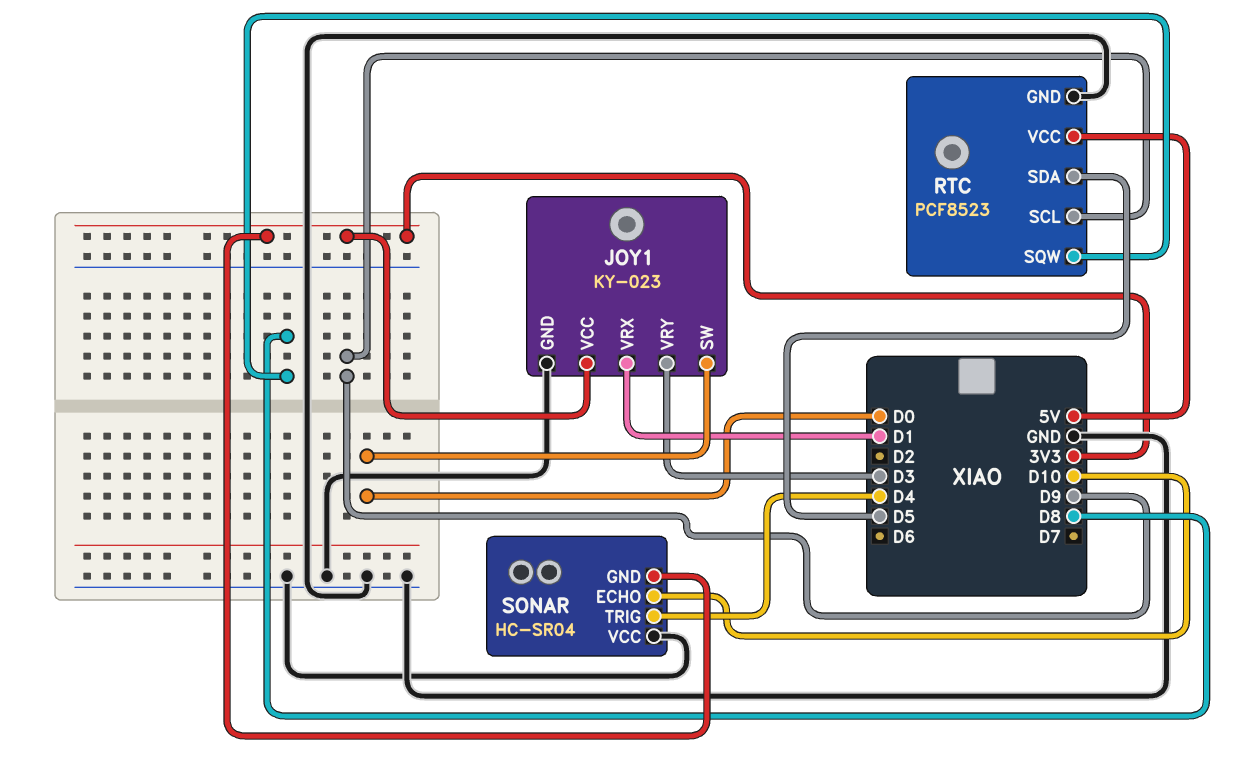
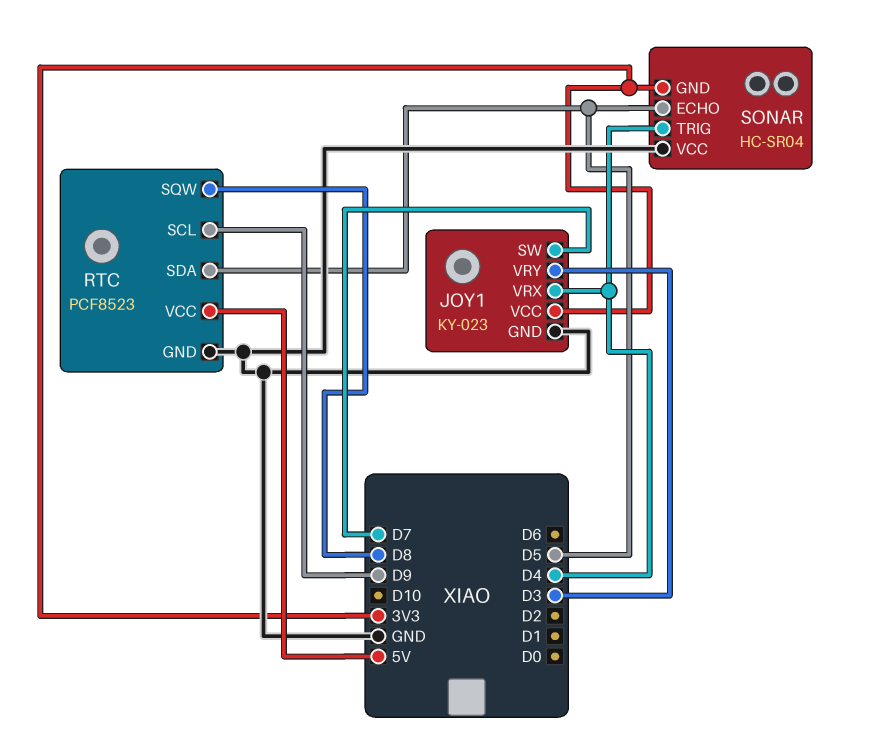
JOY1 pin SW: D0 -> D7
JOY1 pin VRX: D1 -> D4
SONAR pin ECHO: D10 -> D5

